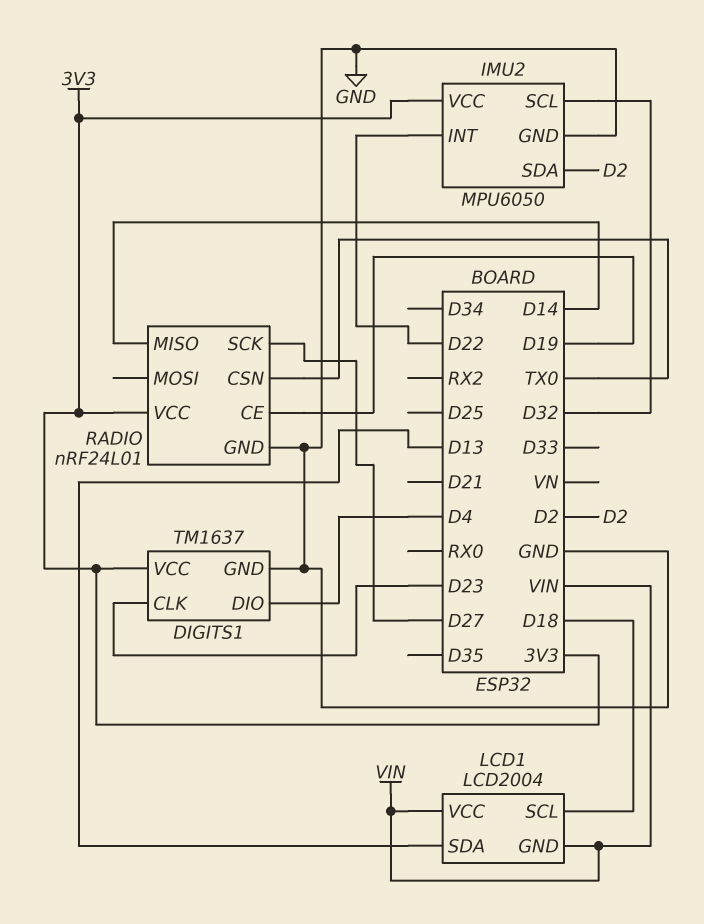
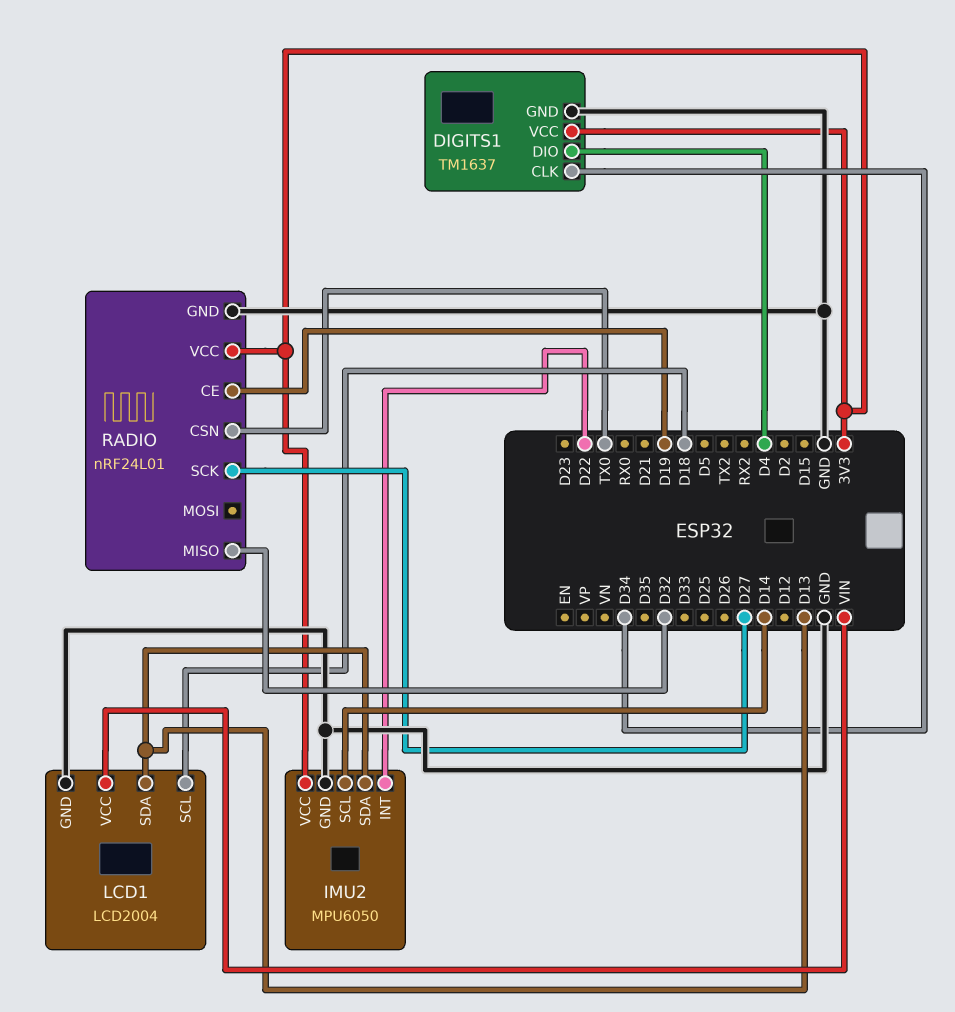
DIGITS1 pin CLK: D23 -> D34
IMU2 pin SCL: D32 -> D14
IMU2 pin SDA: D2 -> D13
LCD1 pin GND: VIN -> GND
RADIO pin MISO: D14 -> D32

